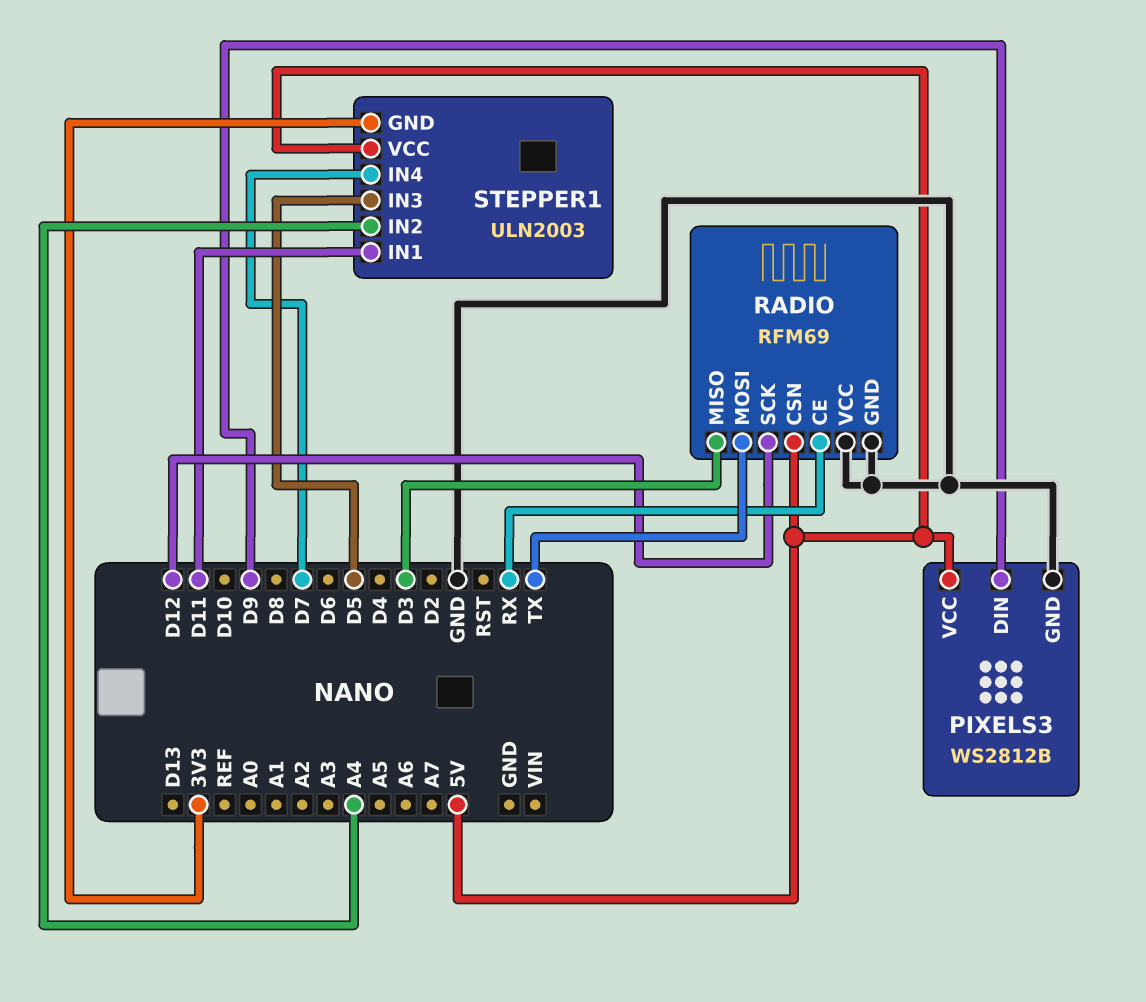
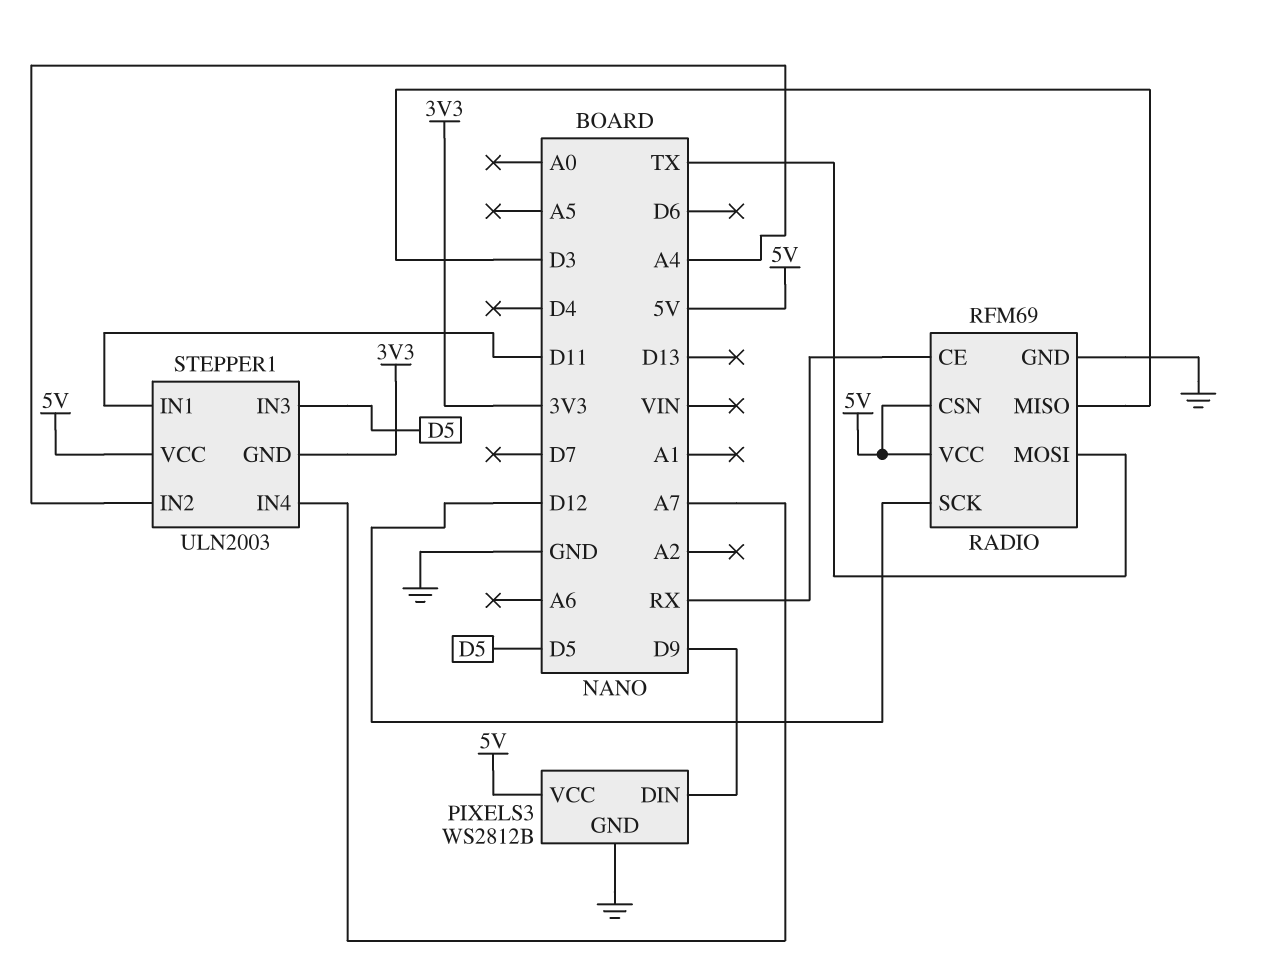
RADIO pin VCC: GND -> 5V
STEPPER1 pin IN4: D7 -> A7

